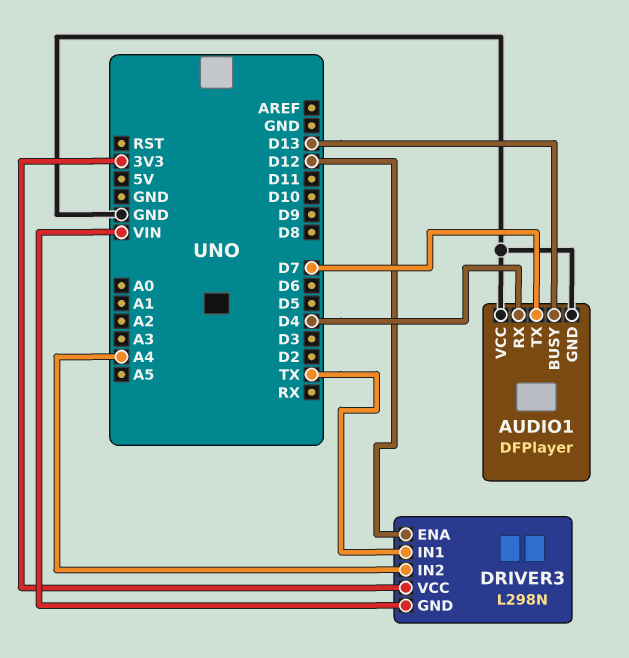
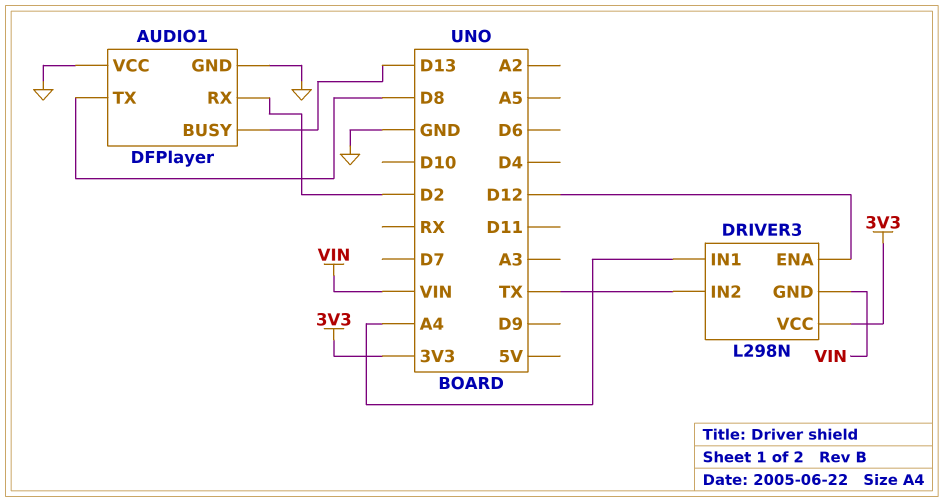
AUDIO1 pin RX: D4 -> D2
AUDIO1 pin TX: D7 -> D8
DRIVER3 pin IN1: TX -> A4
DRIVER3 pin IN2: A4 -> TX

